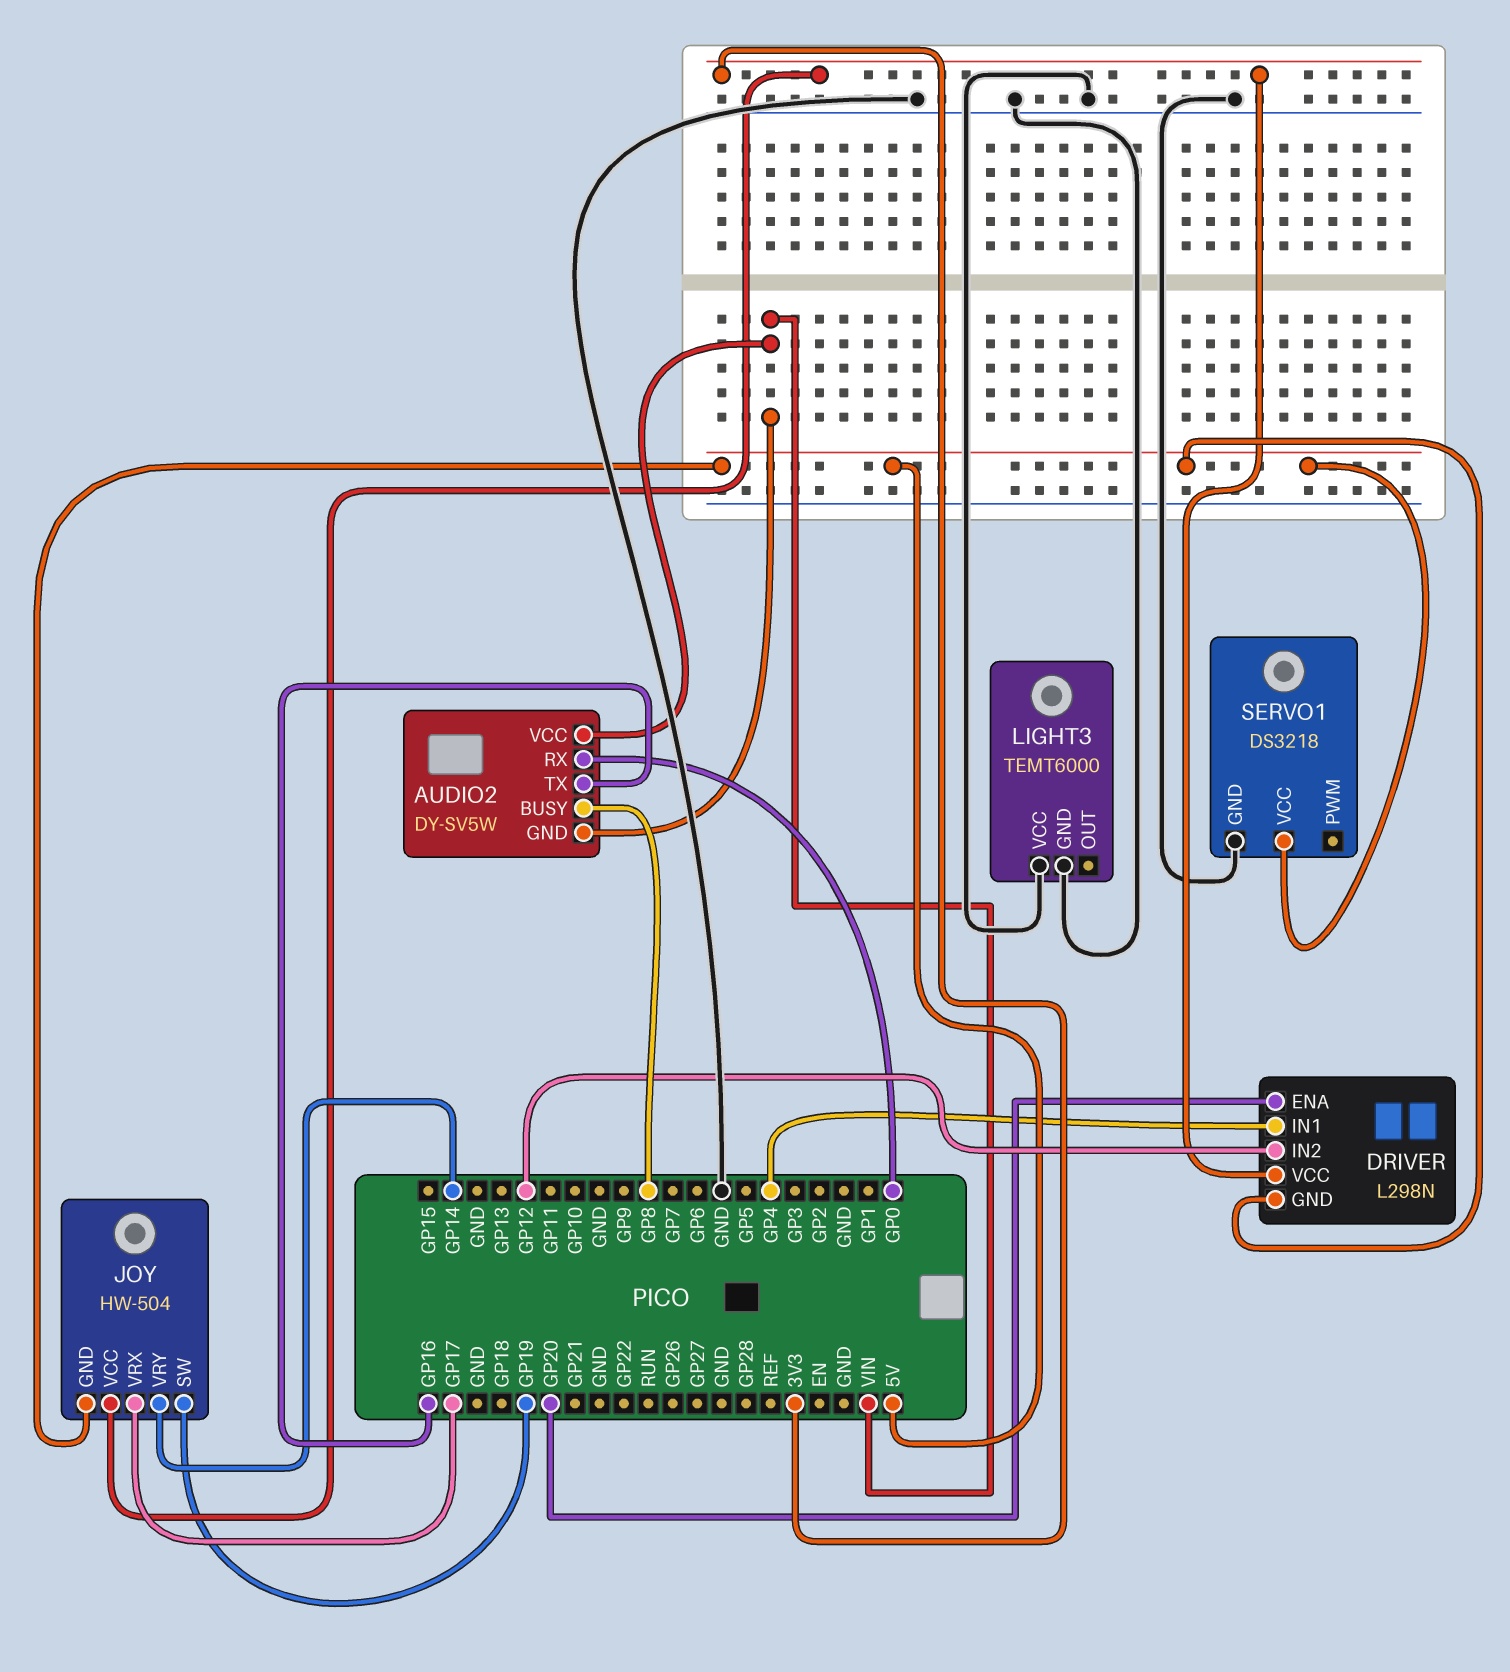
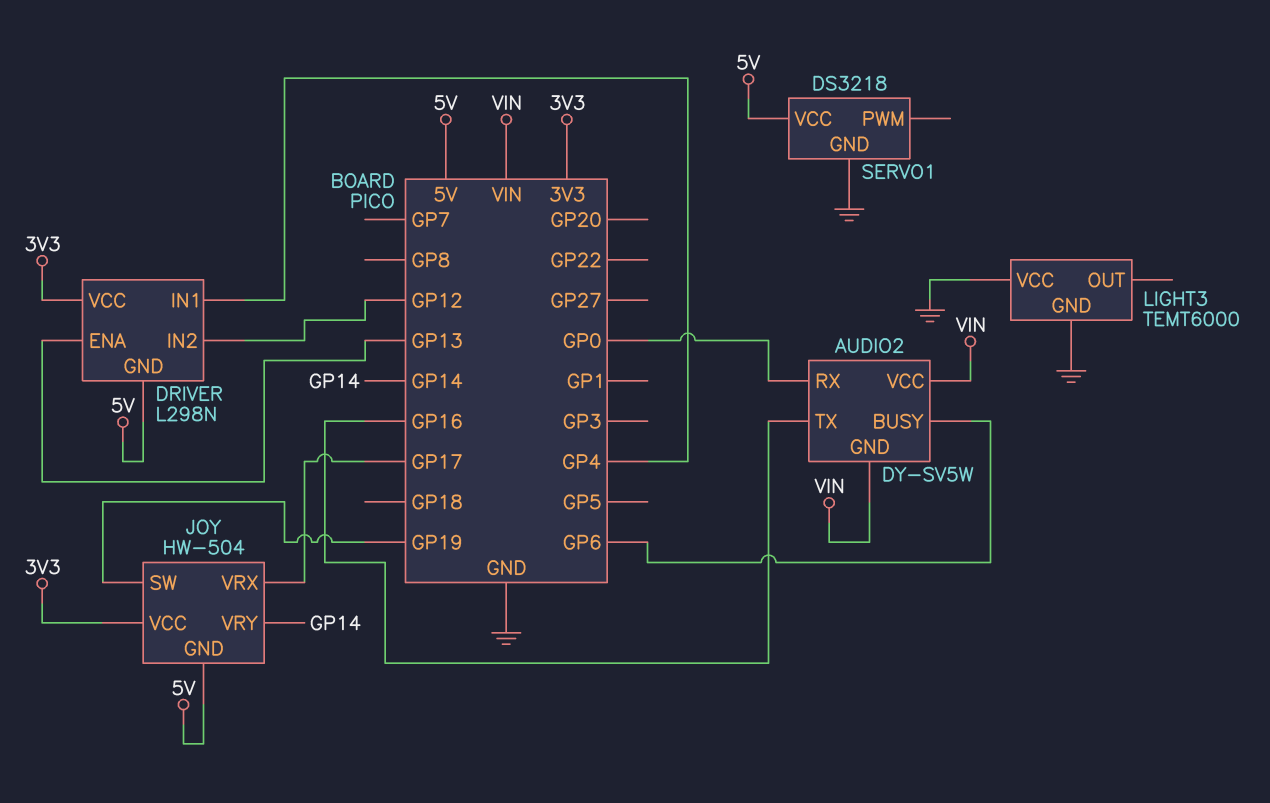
AUDIO2 pin BUSY: GP8 -> GP6
DRIVER pin ENA: GP20 -> GP13

